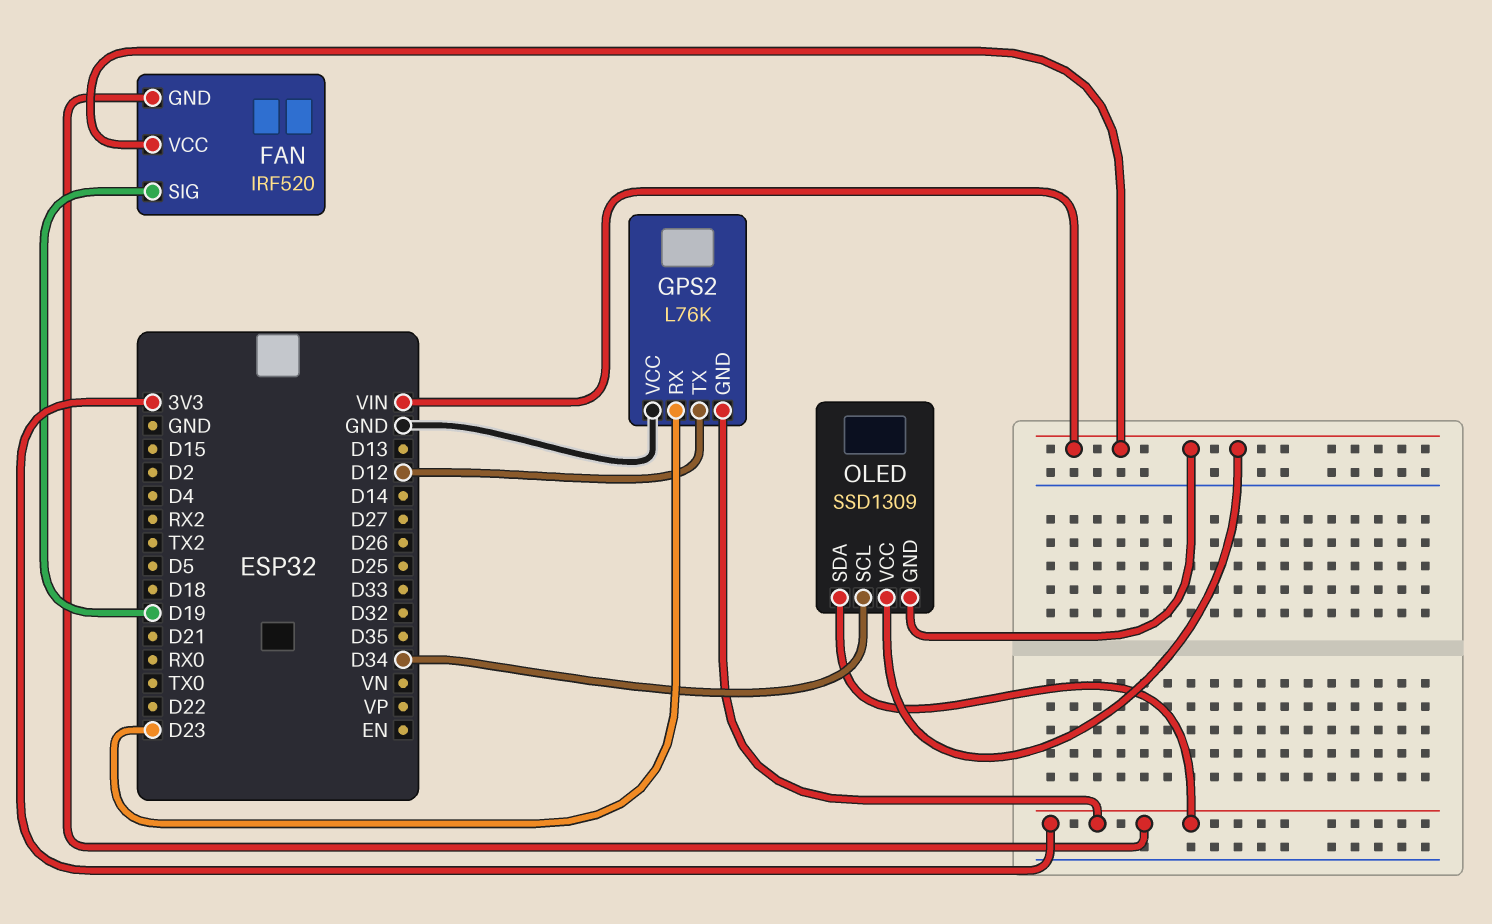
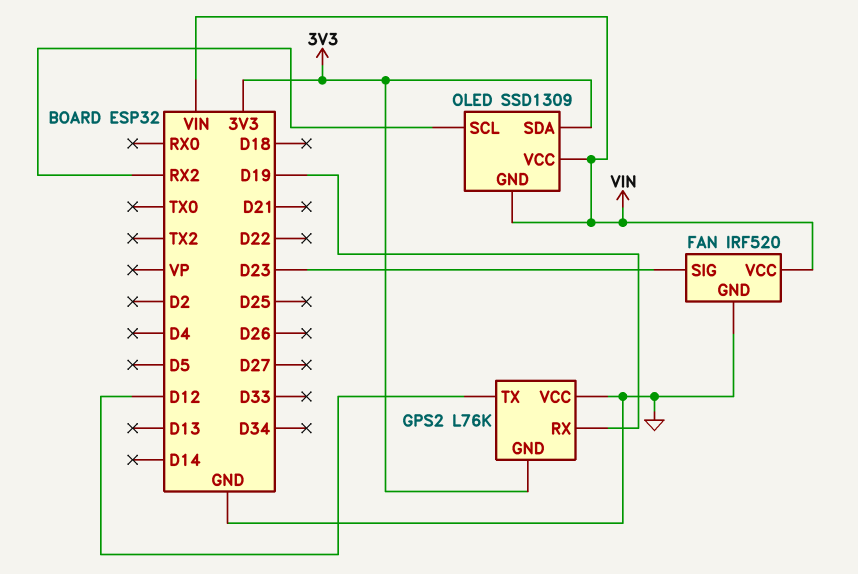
FAN pin GND: 3V3 -> GND
FAN pin SIG: D19 -> D23
GPS2 pin RX: D23 -> D19
OLED pin SCL: D34 -> RX2

